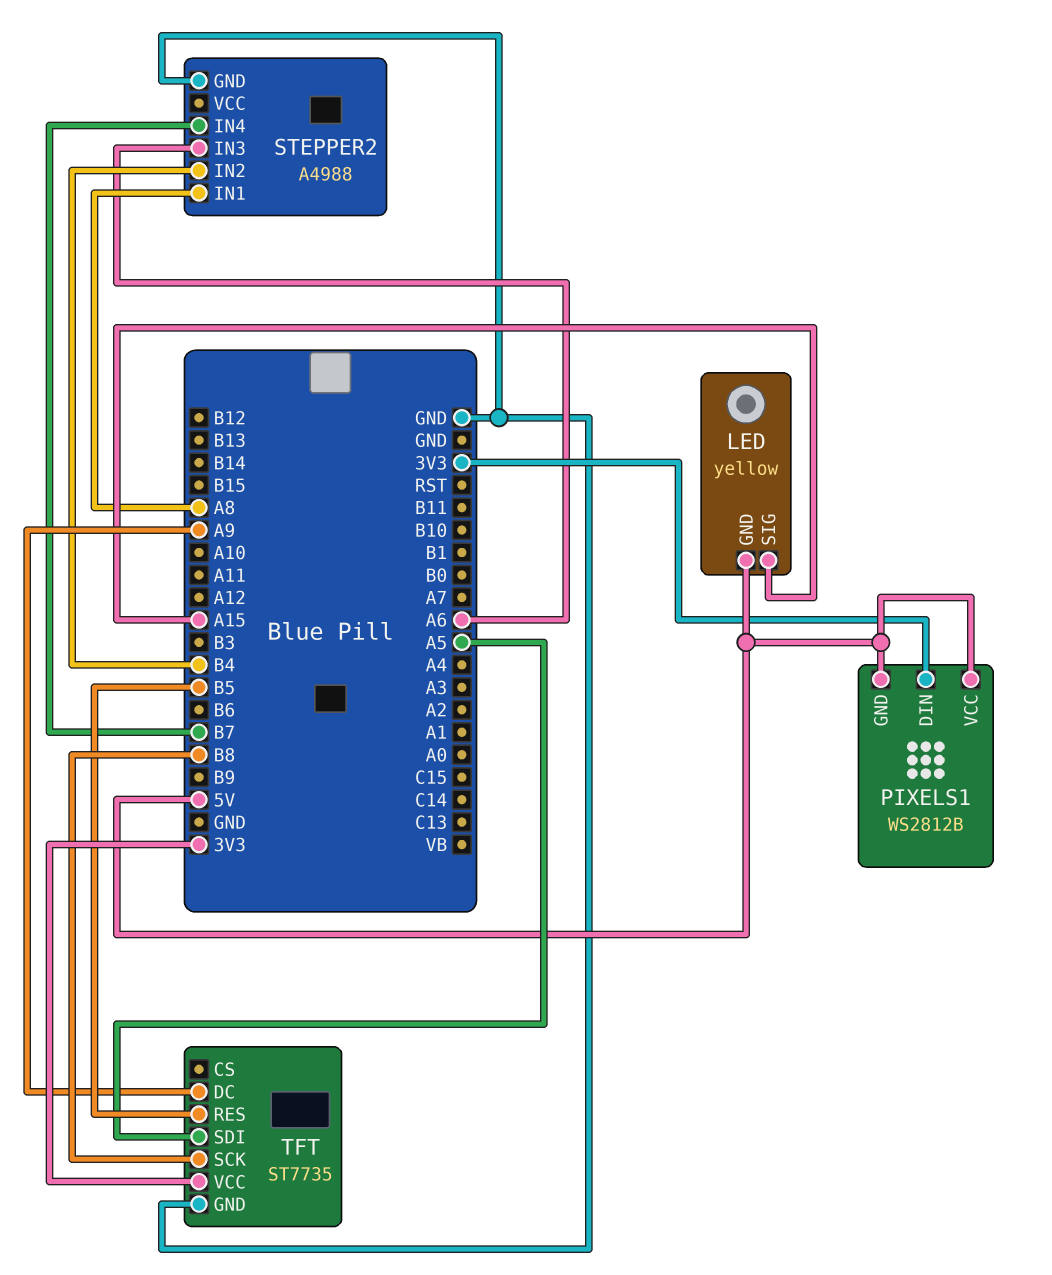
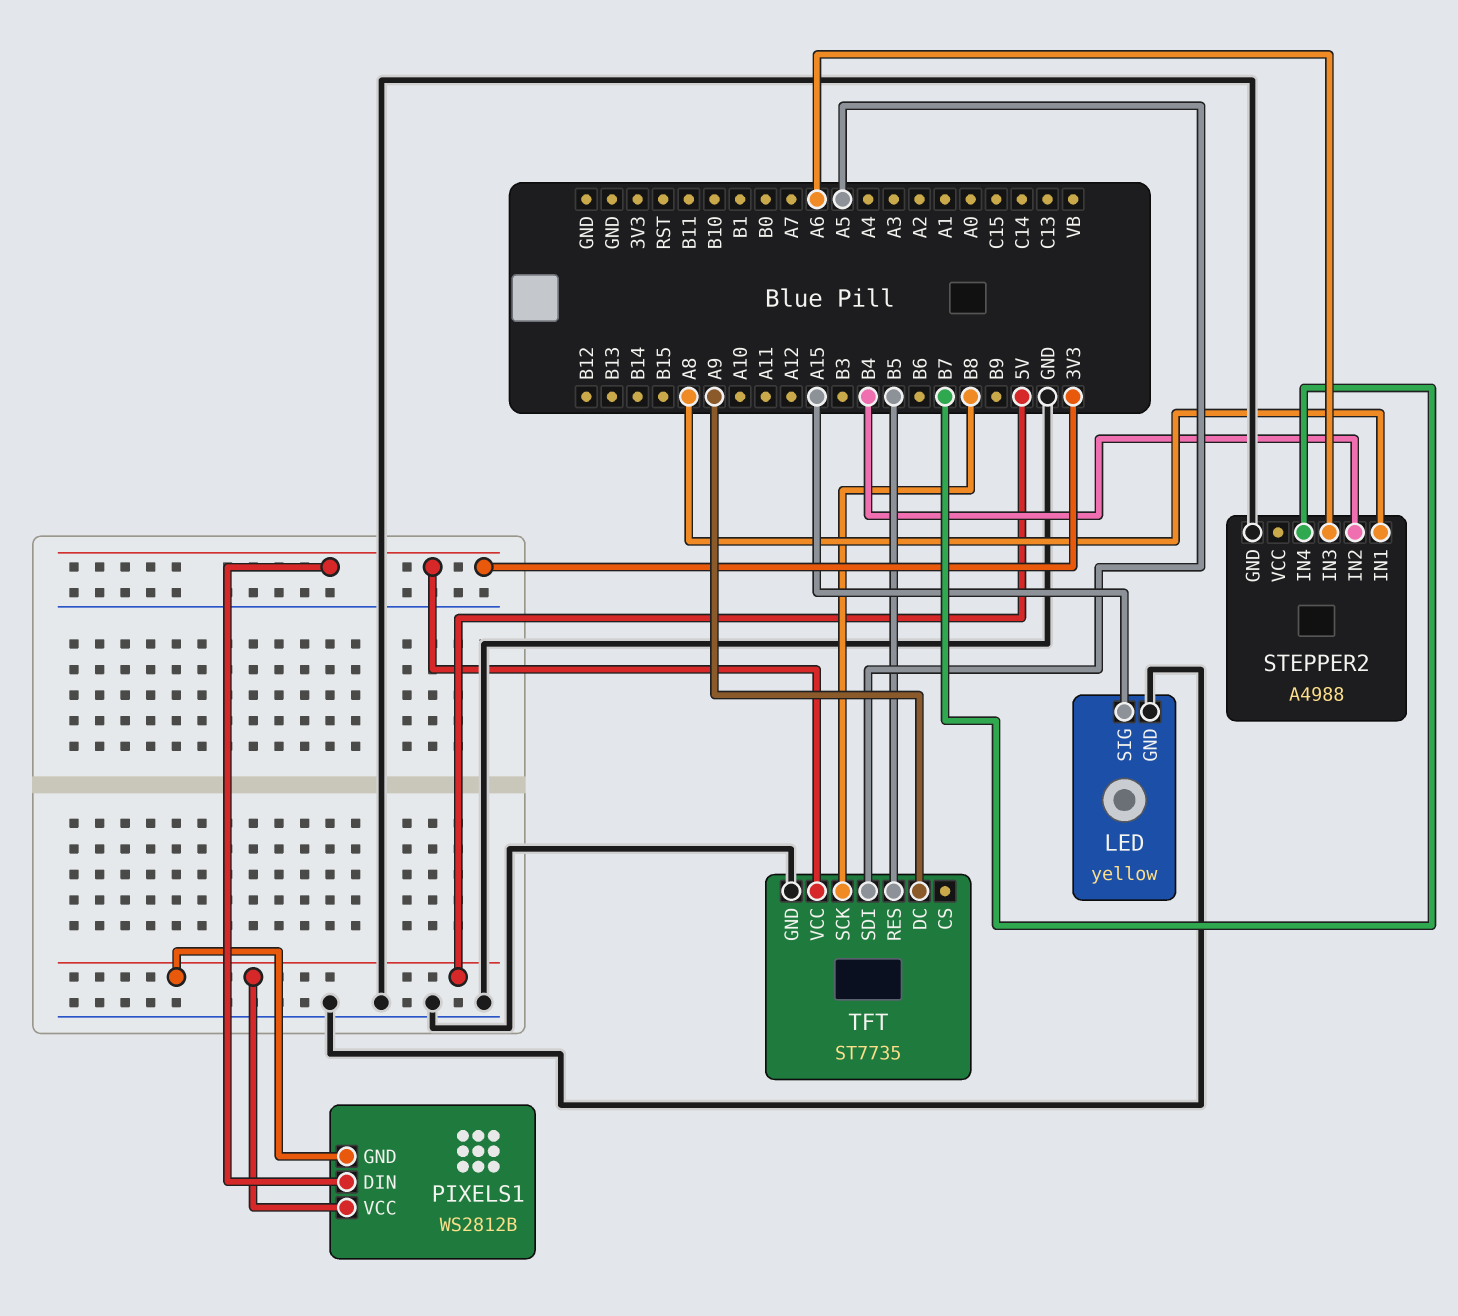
LED pin GND: 5V -> GND

